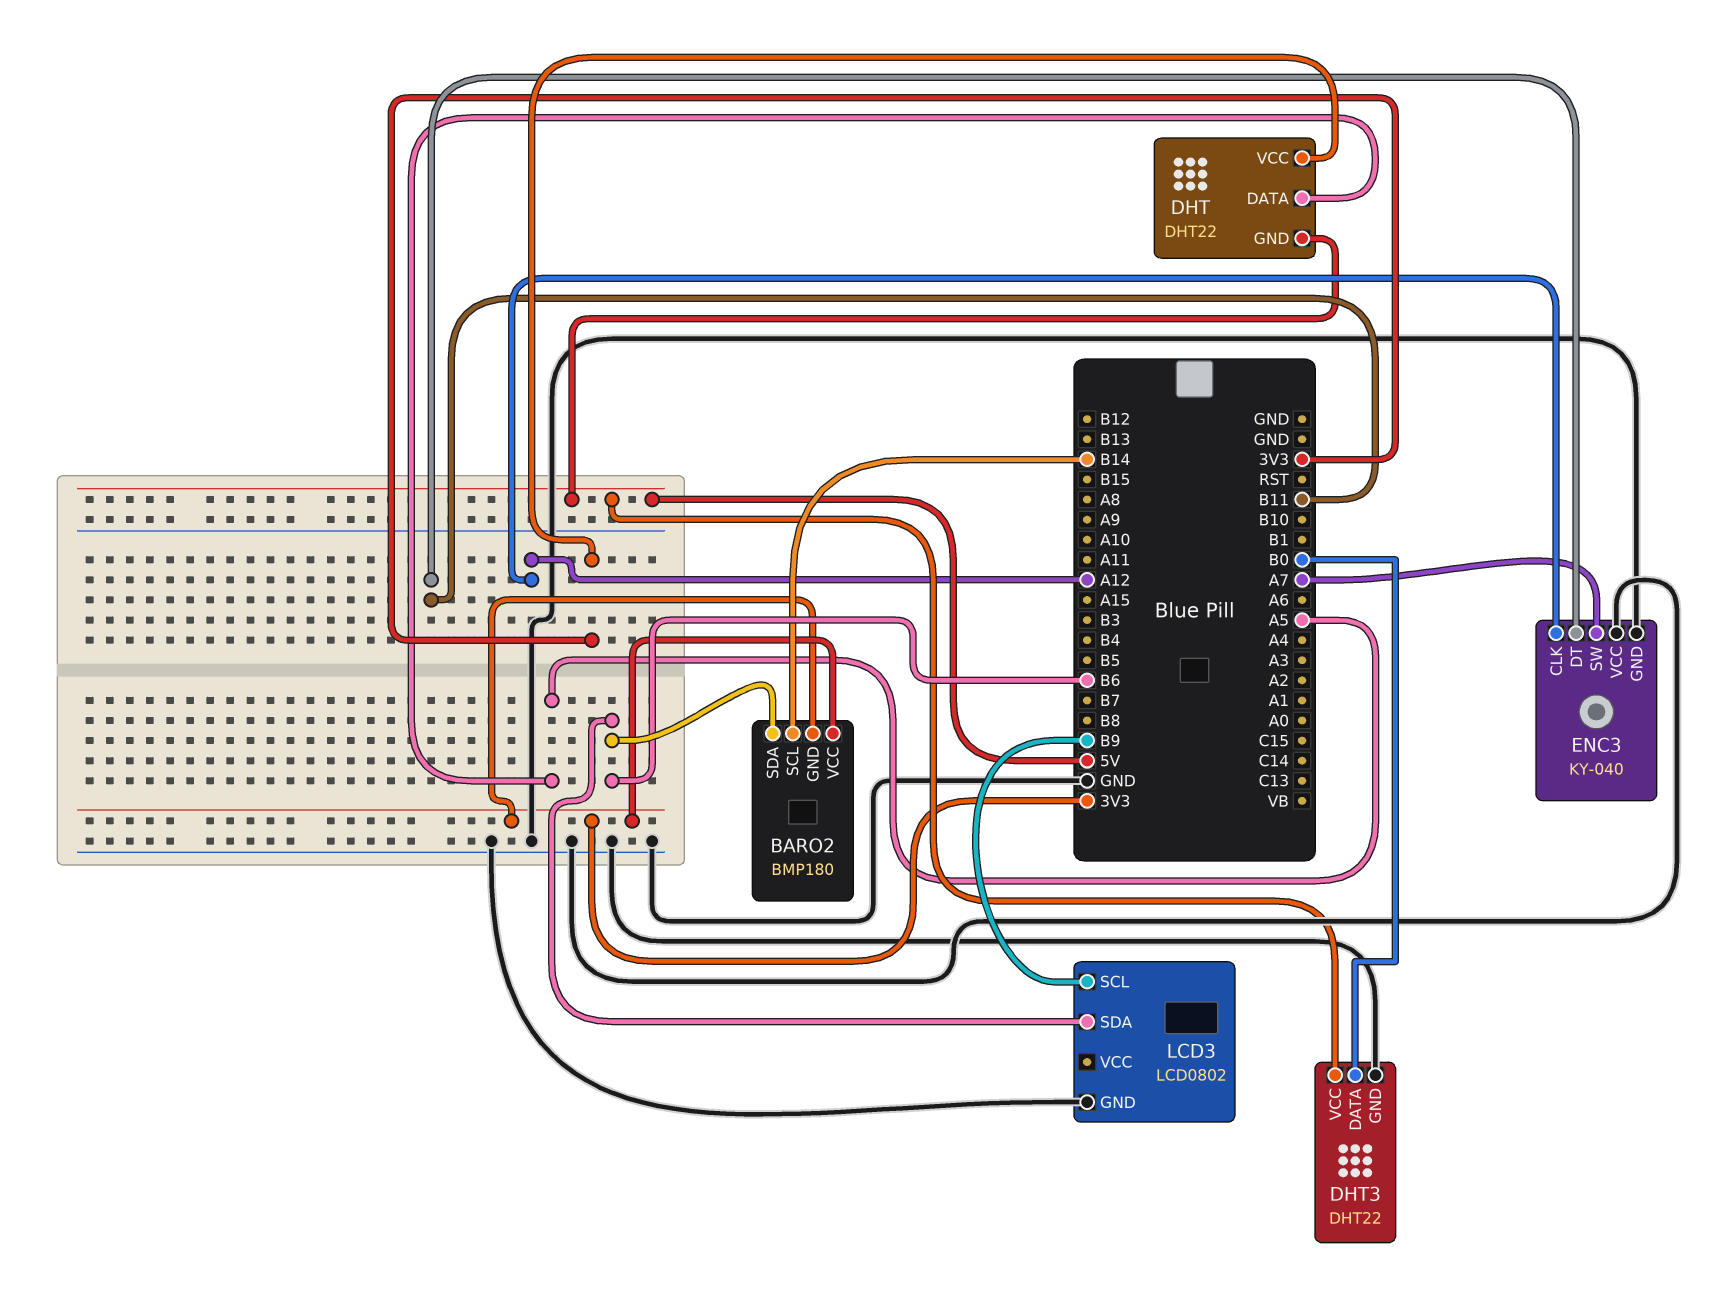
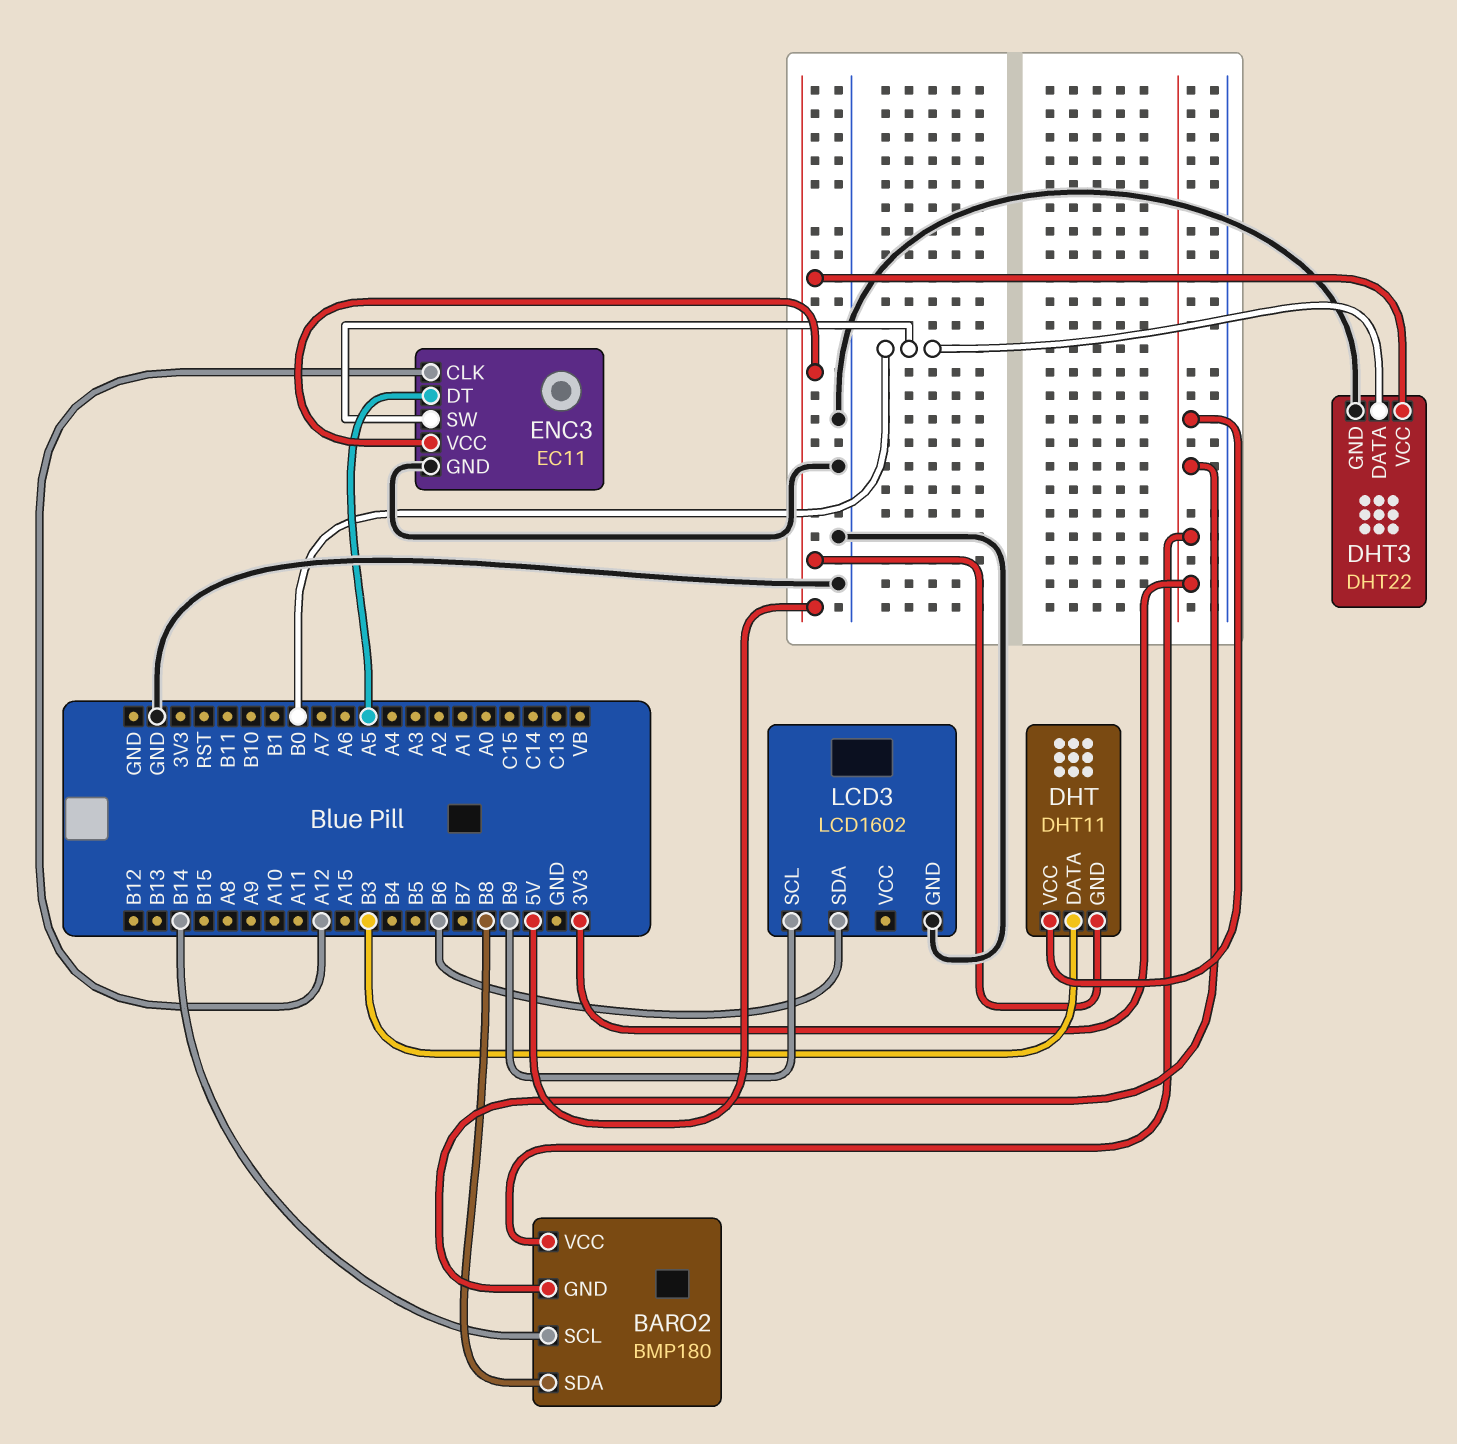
BARO2 pin SDA: B6 -> B8
DHT: DHT22 -> DHT11
DHT pin DATA: A5 -> B3
ENC3: KY-040 -> EC11
ENC3 pin DT: B11 -> A5
ENC3 pin SW: A7 -> B0
ENC3 pin VCC: GND -> 5V
LCD3: LCD0802 -> LCD1602

